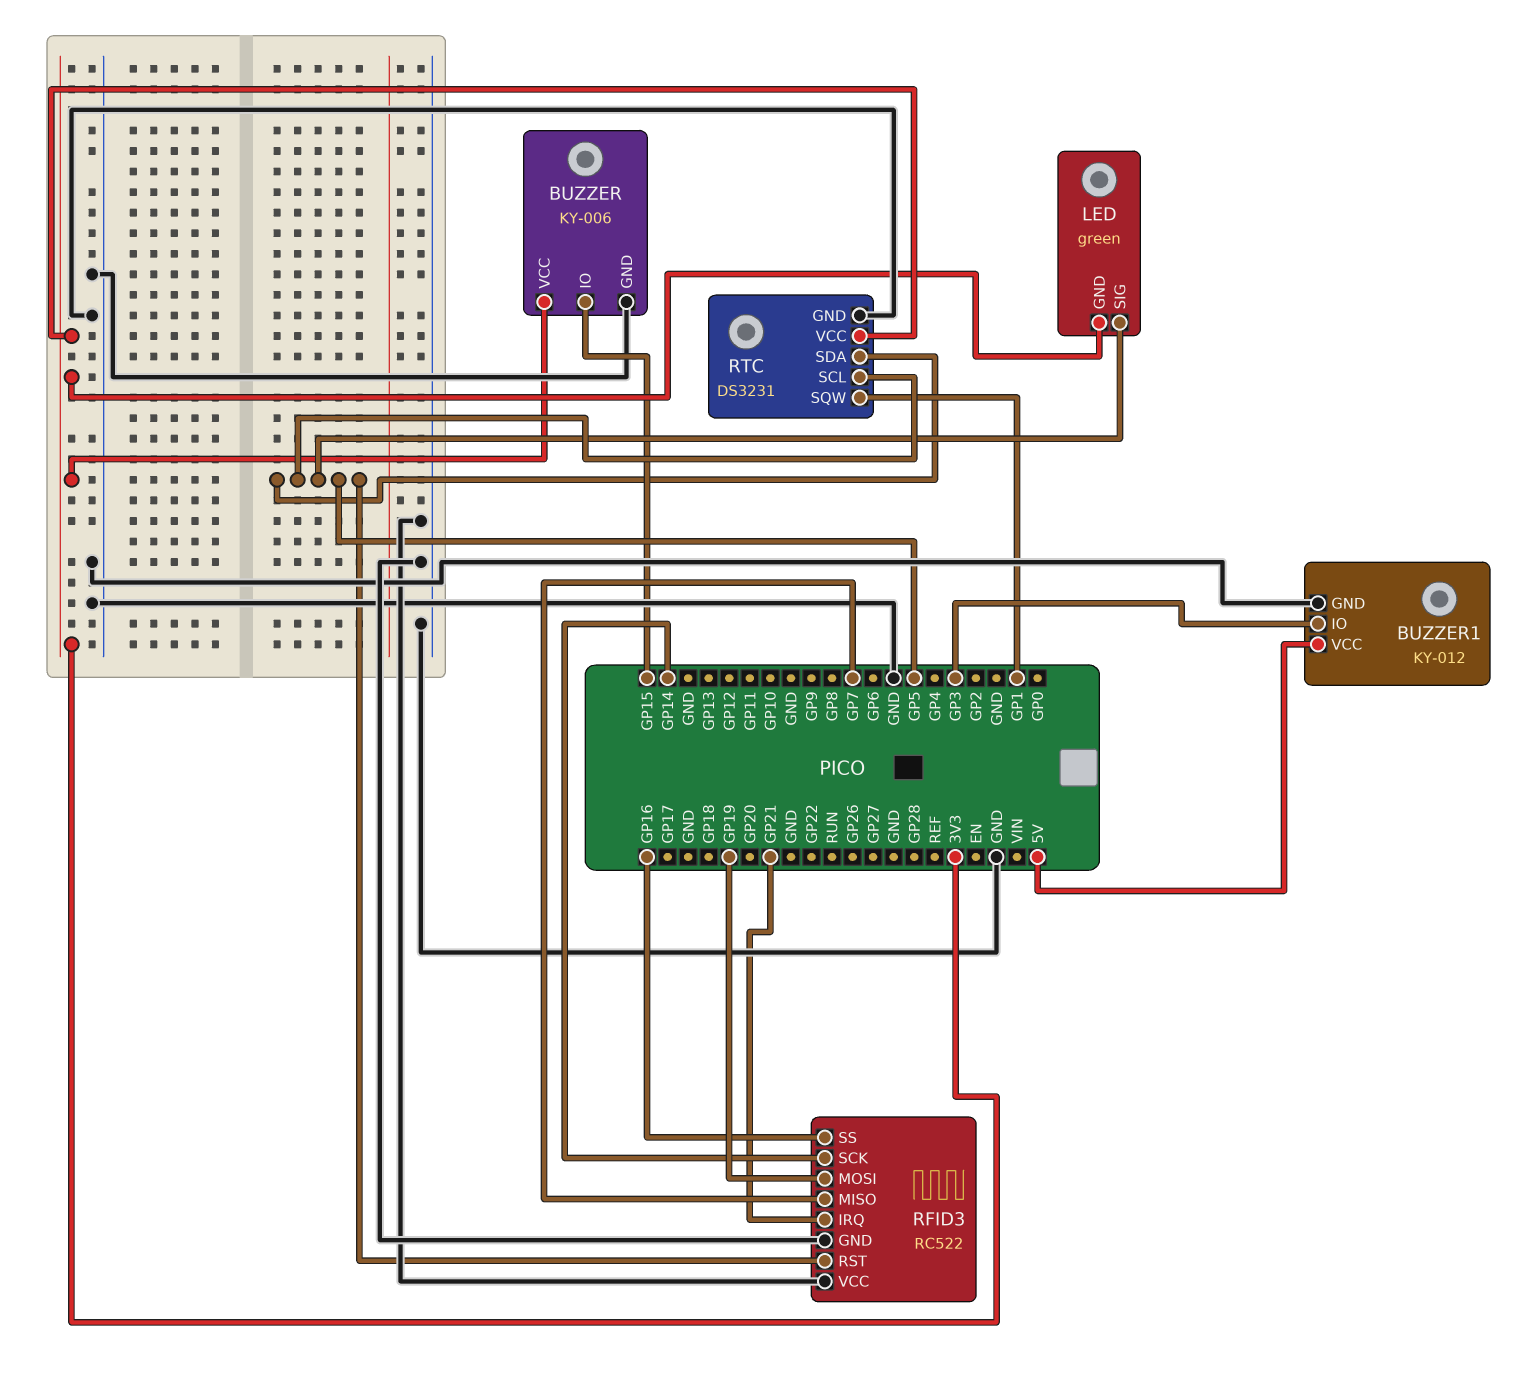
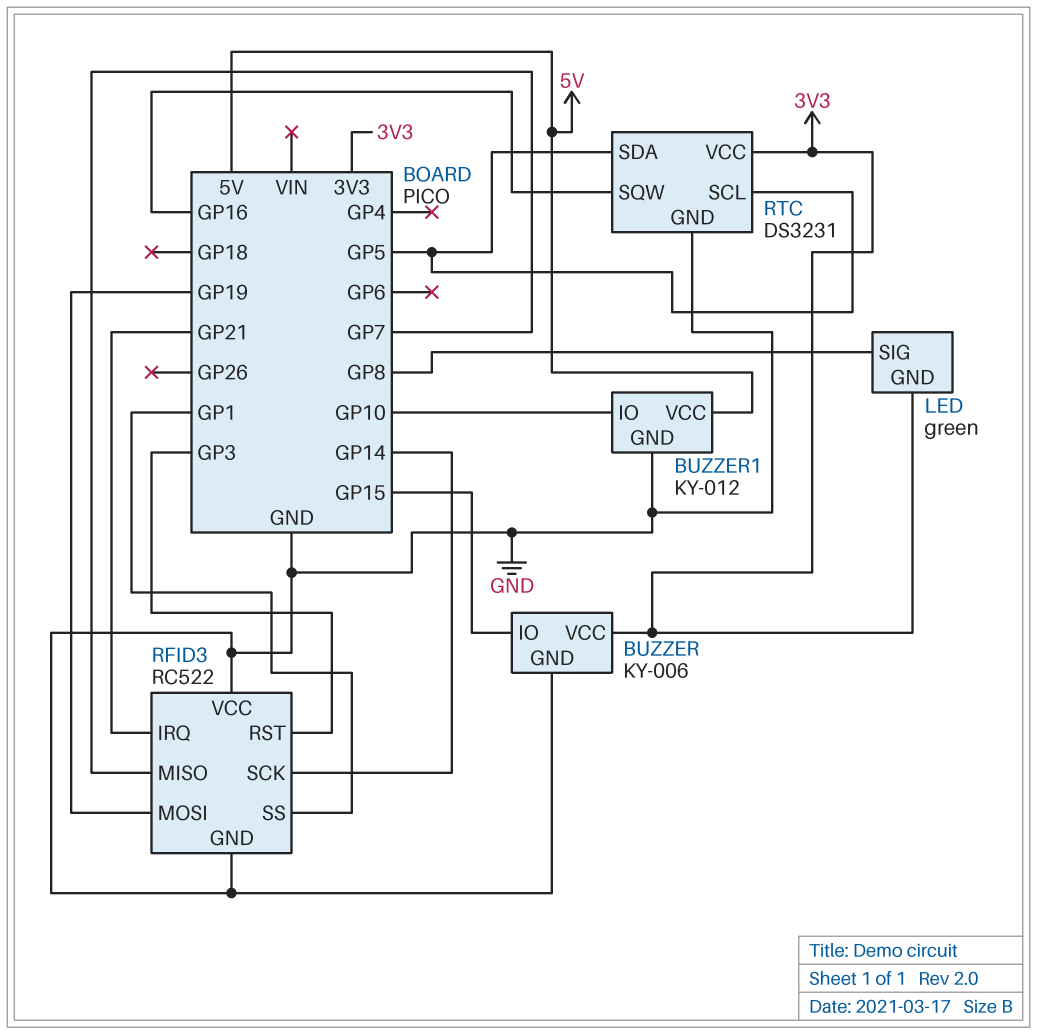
BUZZER1 pin IO: GP3 -> GP10
LED pin SIG: GP5 -> GP8
RFID3 pin RST: GP5 -> GP3
RFID3 pin SS: GP16 -> GP1
RTC pin SQW: GP1 -> GP16

